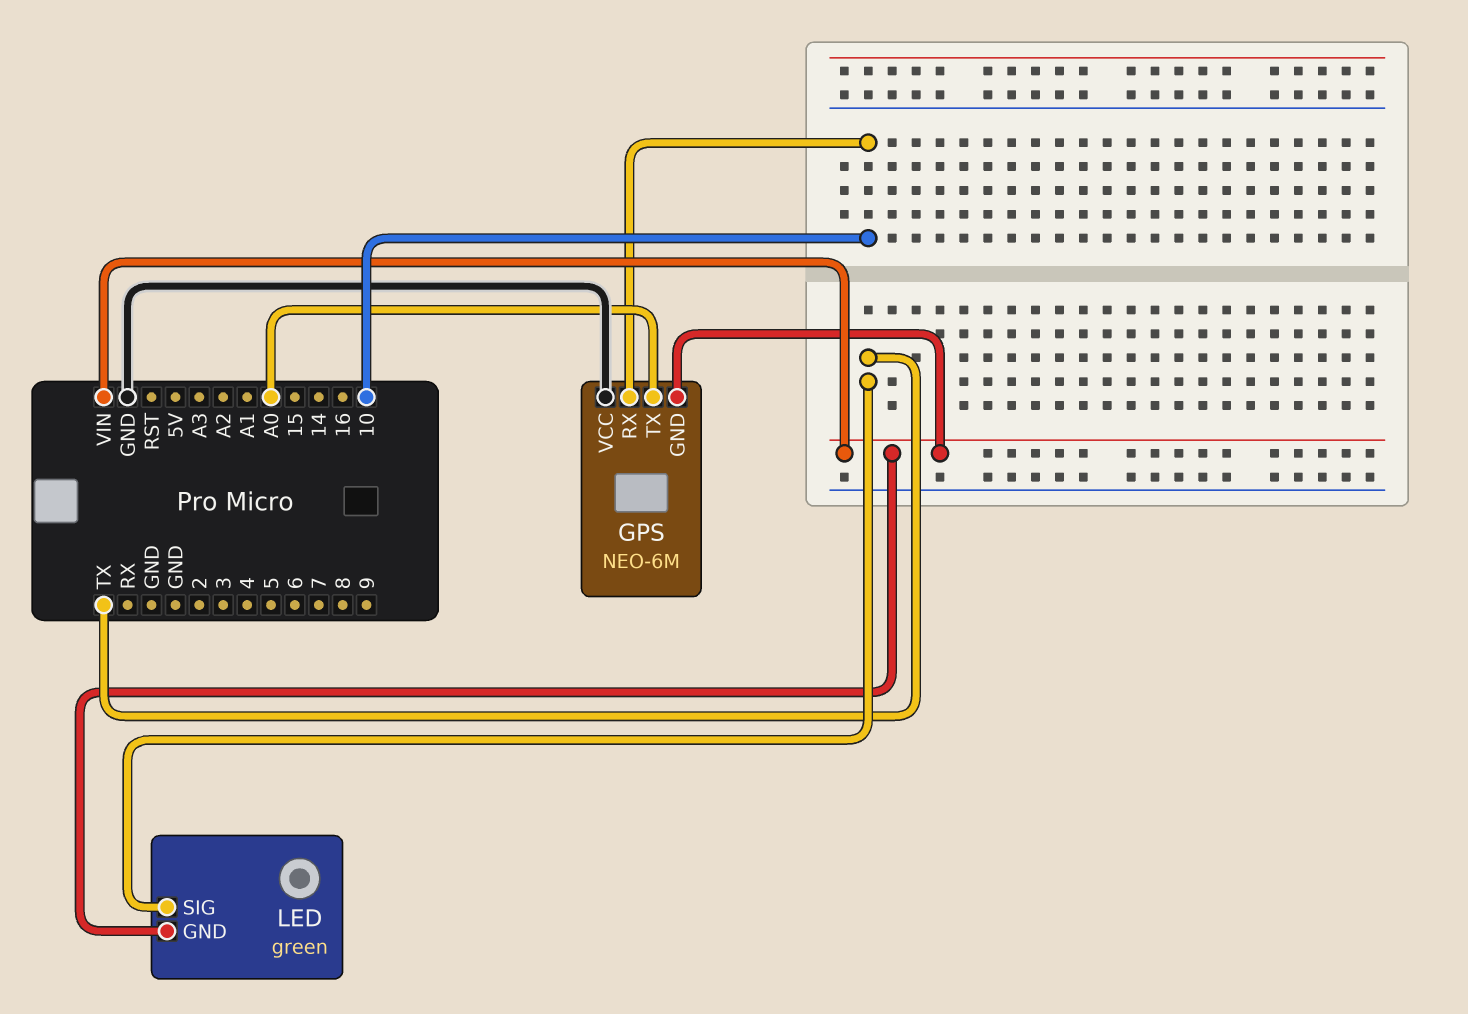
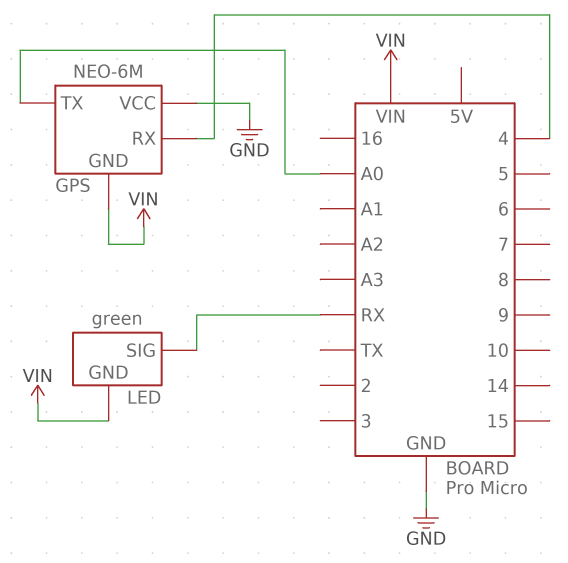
GPS pin RX: 10 -> 4
LED pin SIG: TX -> RX

